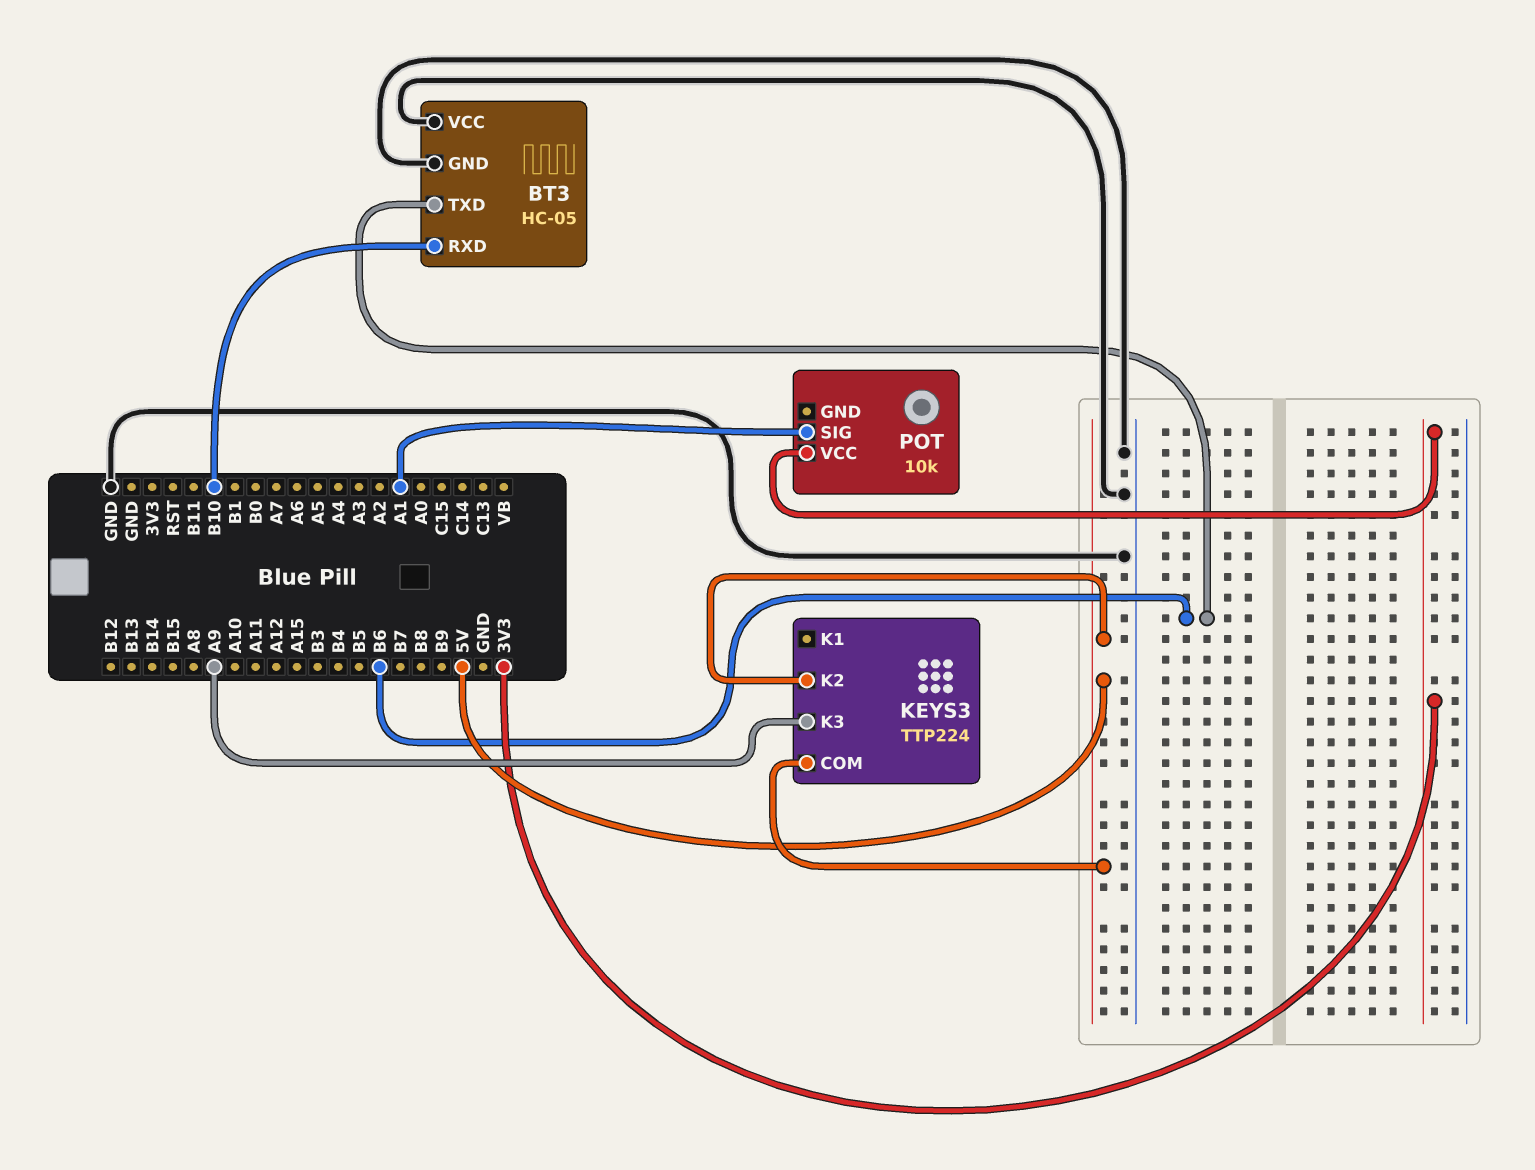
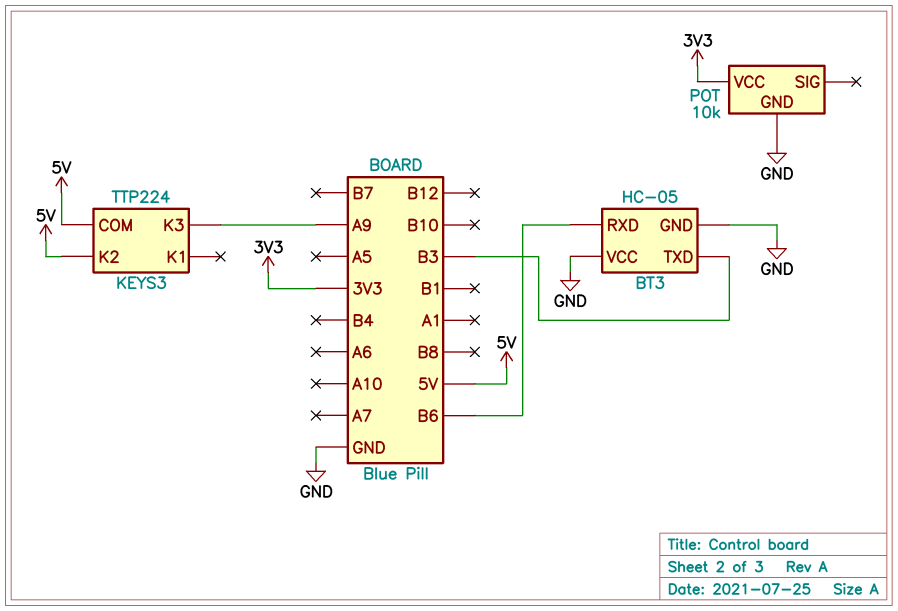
BT3 pin RXD: B10 -> B6
BT3 pin TXD: B6 -> B3
POT pin GND: none -> GND
POT pin SIG: A1 -> none

